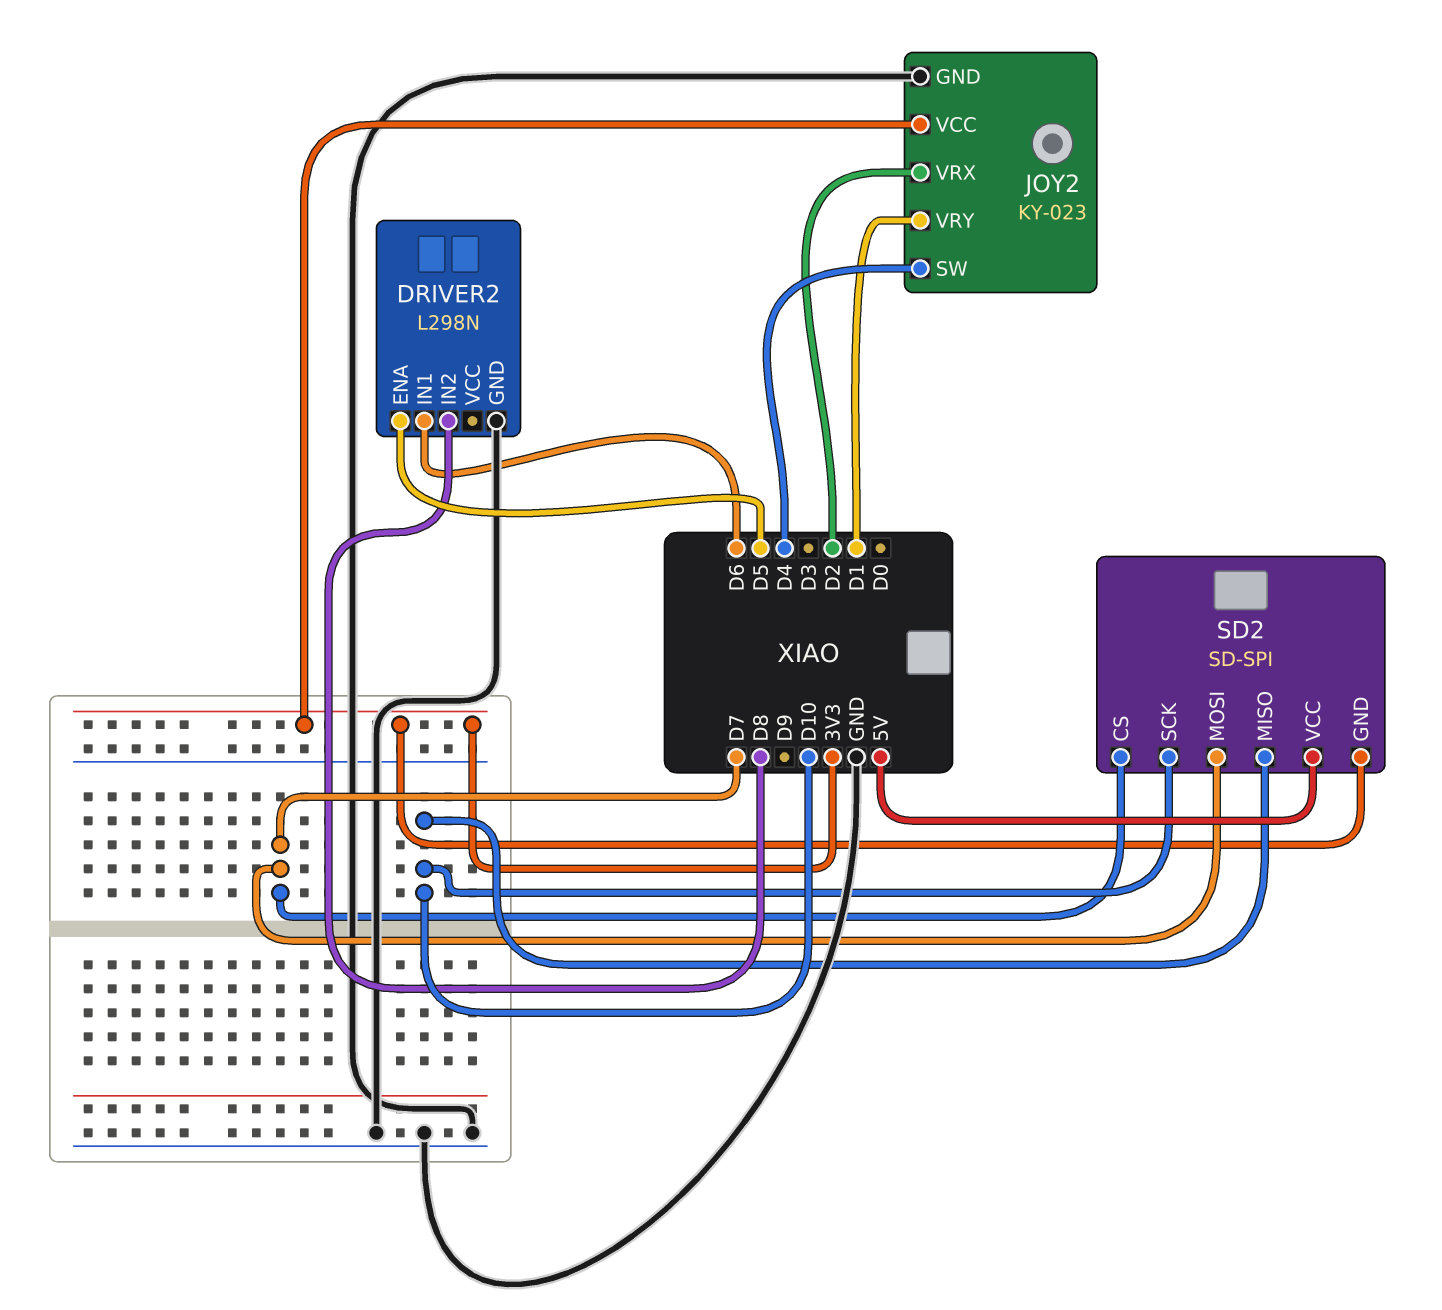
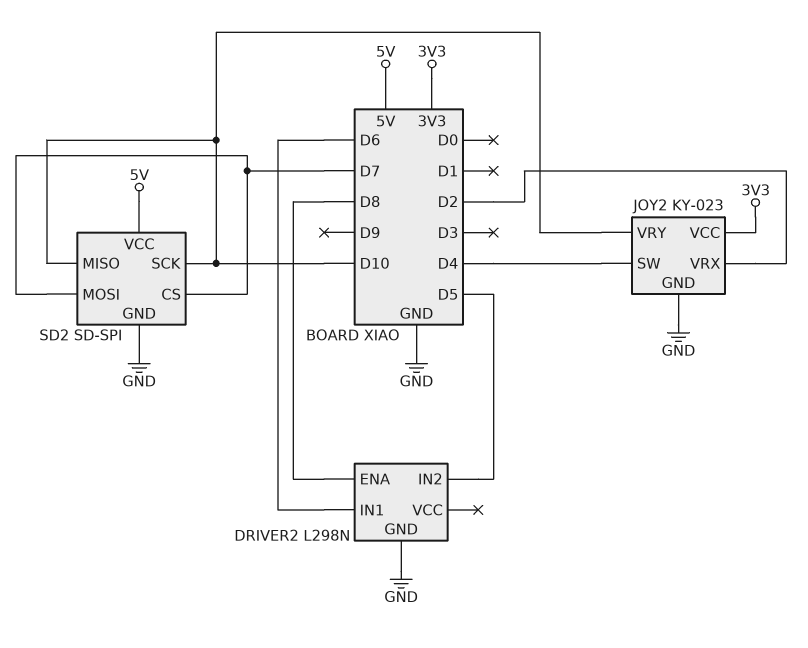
DRIVER2 pin ENA: D5 -> D8
DRIVER2 pin IN2: D8 -> D5
JOY2 pin VRY: D1 -> D10
SD2 pin GND: 3V3 -> GND

